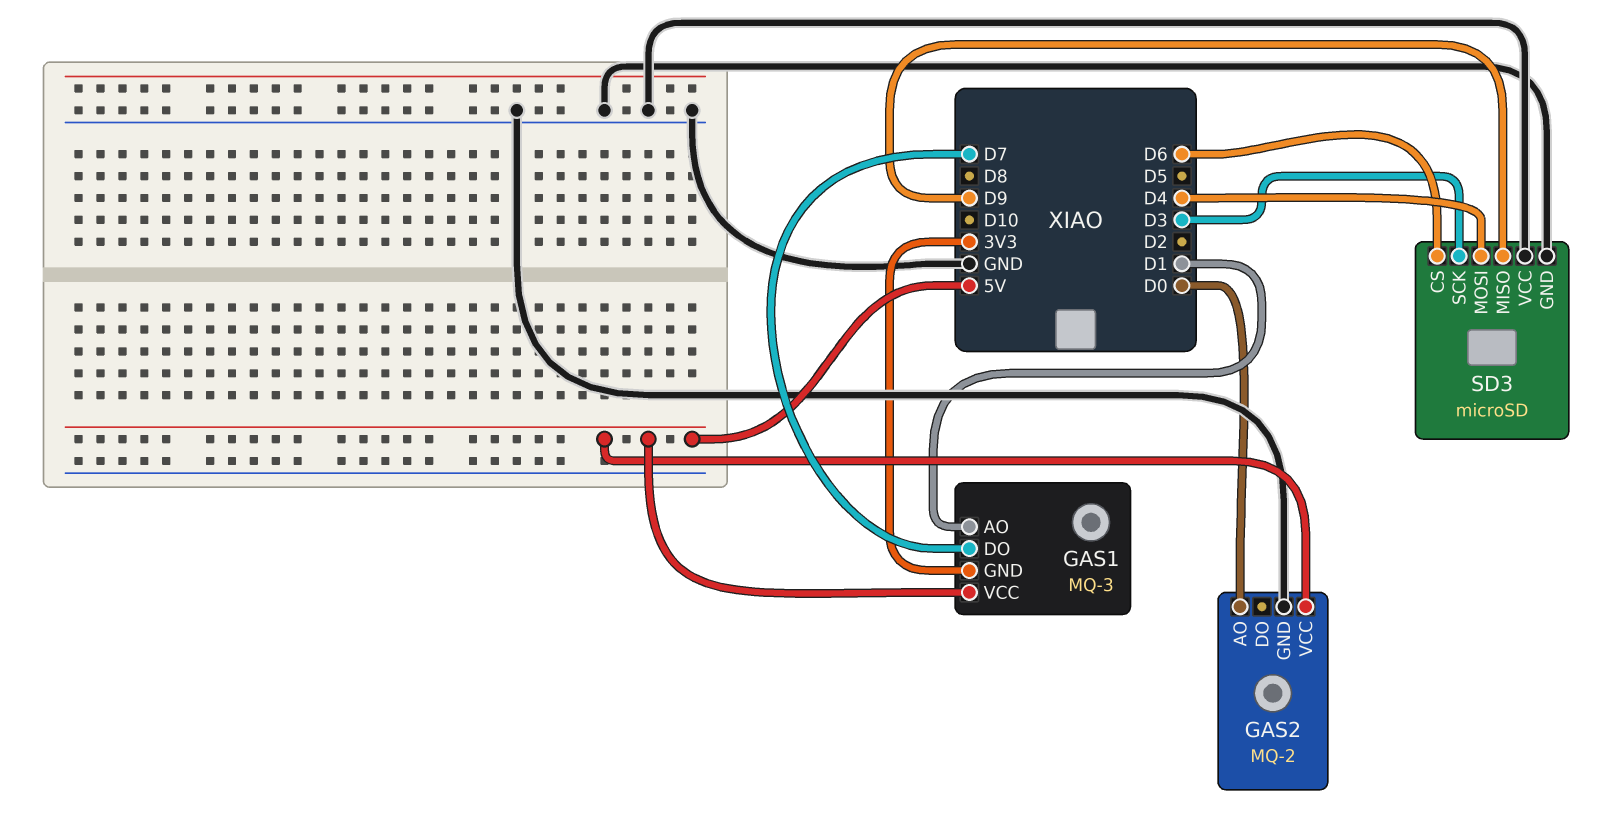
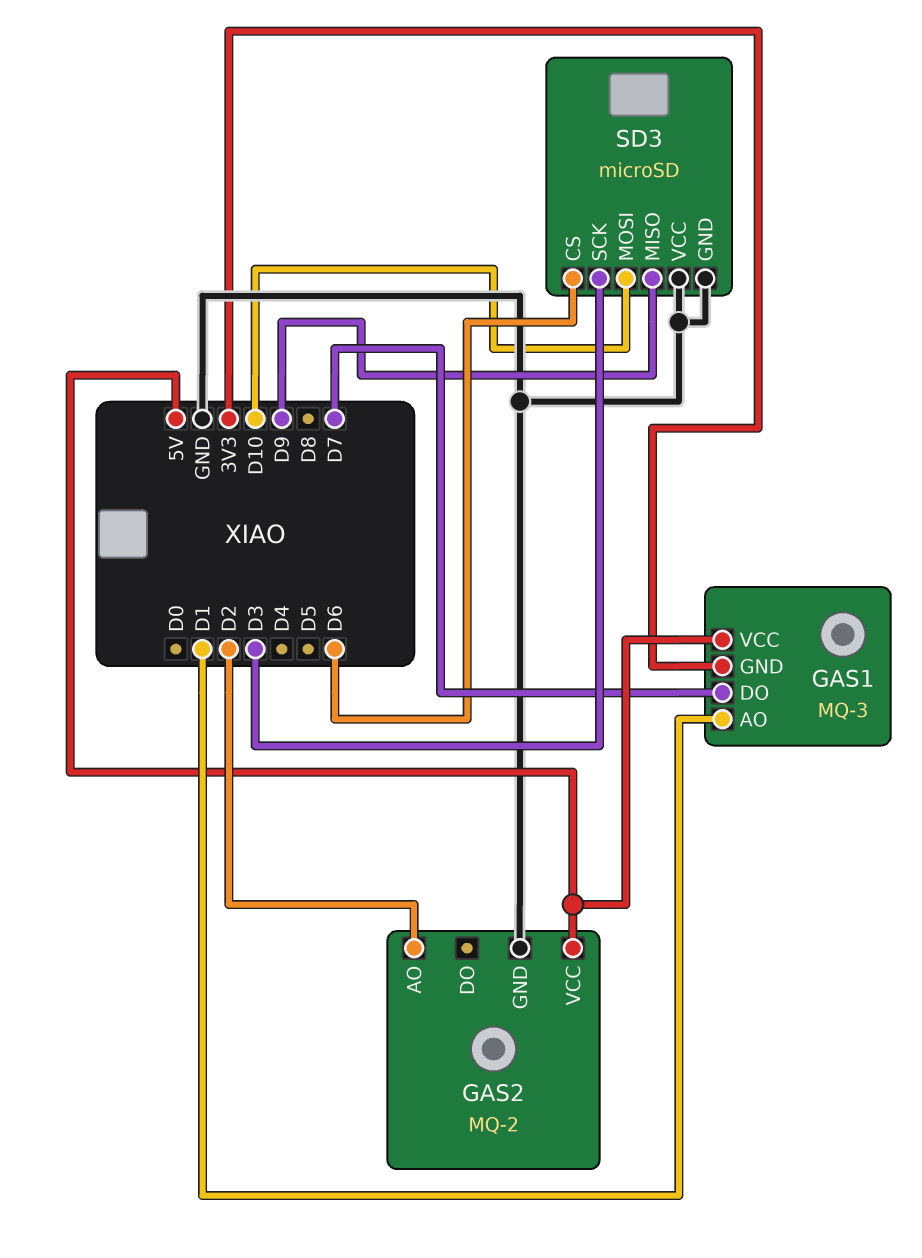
GAS2 pin AO: D0 -> D2
SD3 pin MOSI: D4 -> D10

